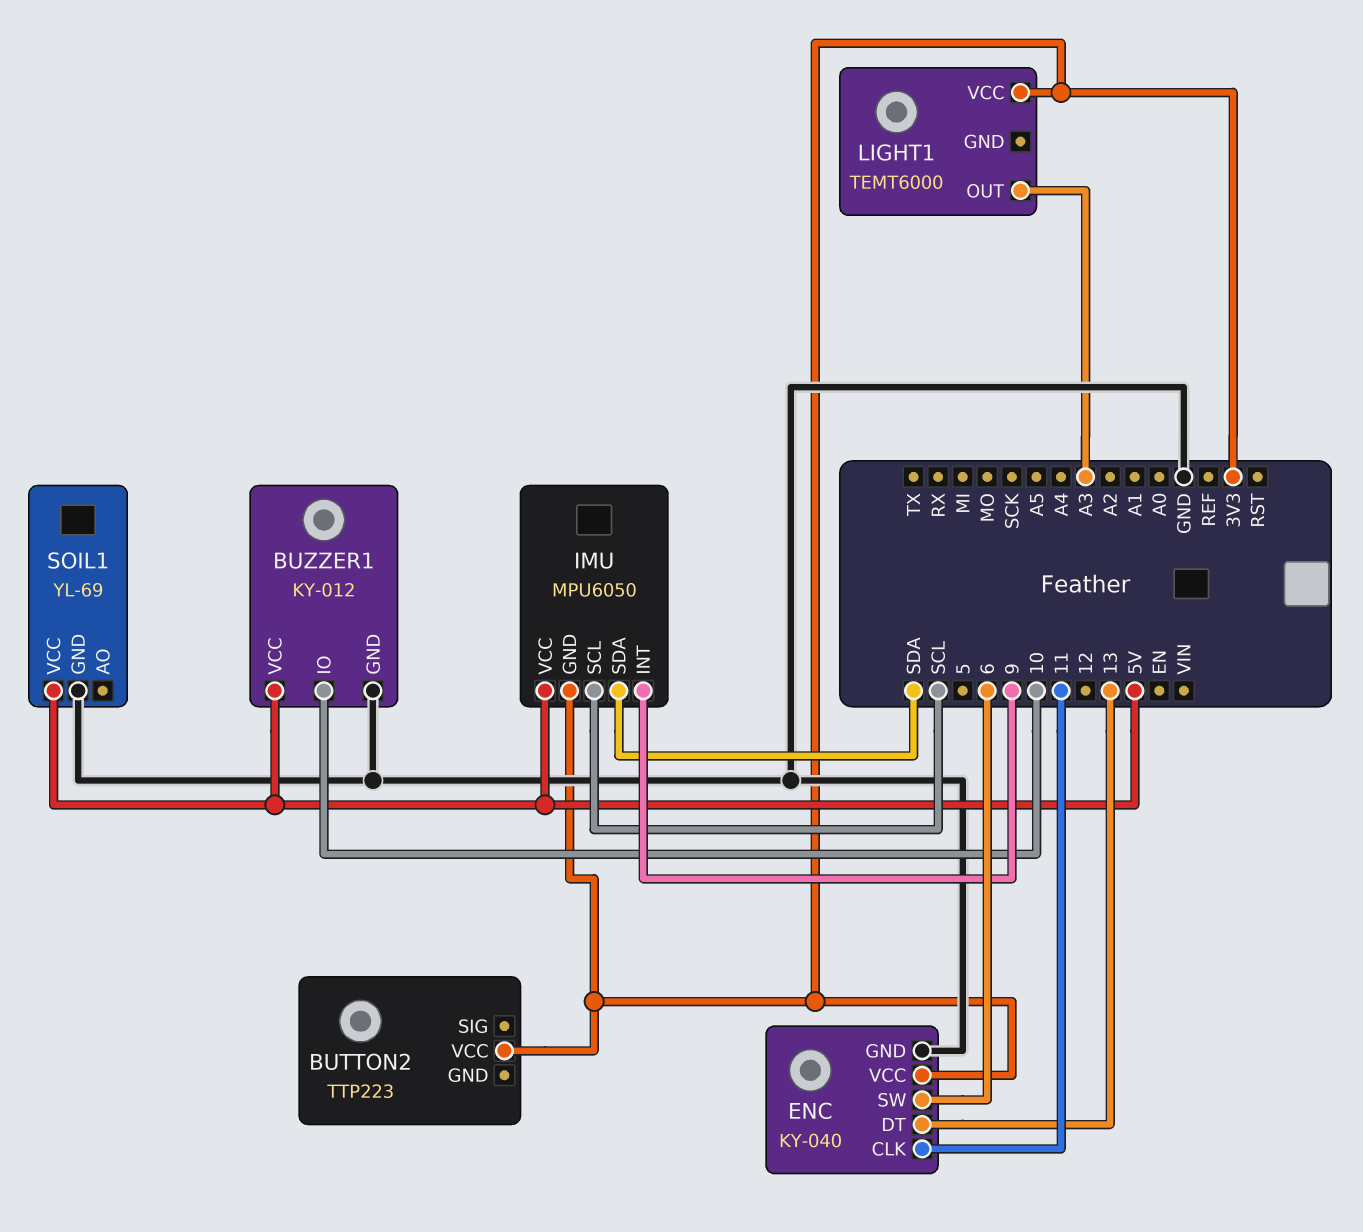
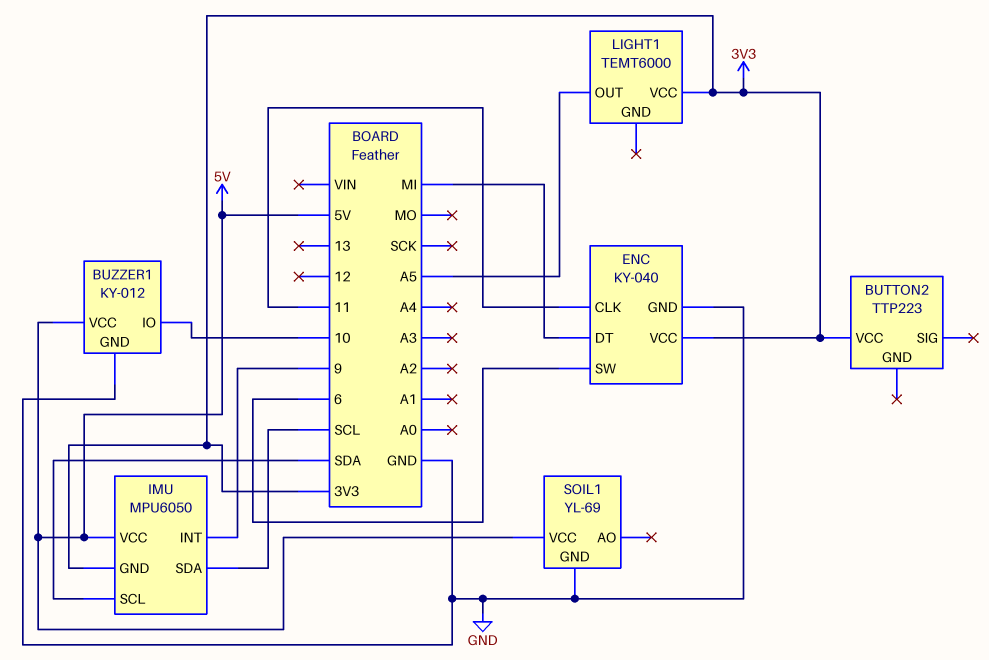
ENC pin DT: 13 -> MI
IMU pin SCL: SCL -> SDA
IMU pin SDA: SDA -> SCL
LIGHT1 pin OUT: A3 -> A5

